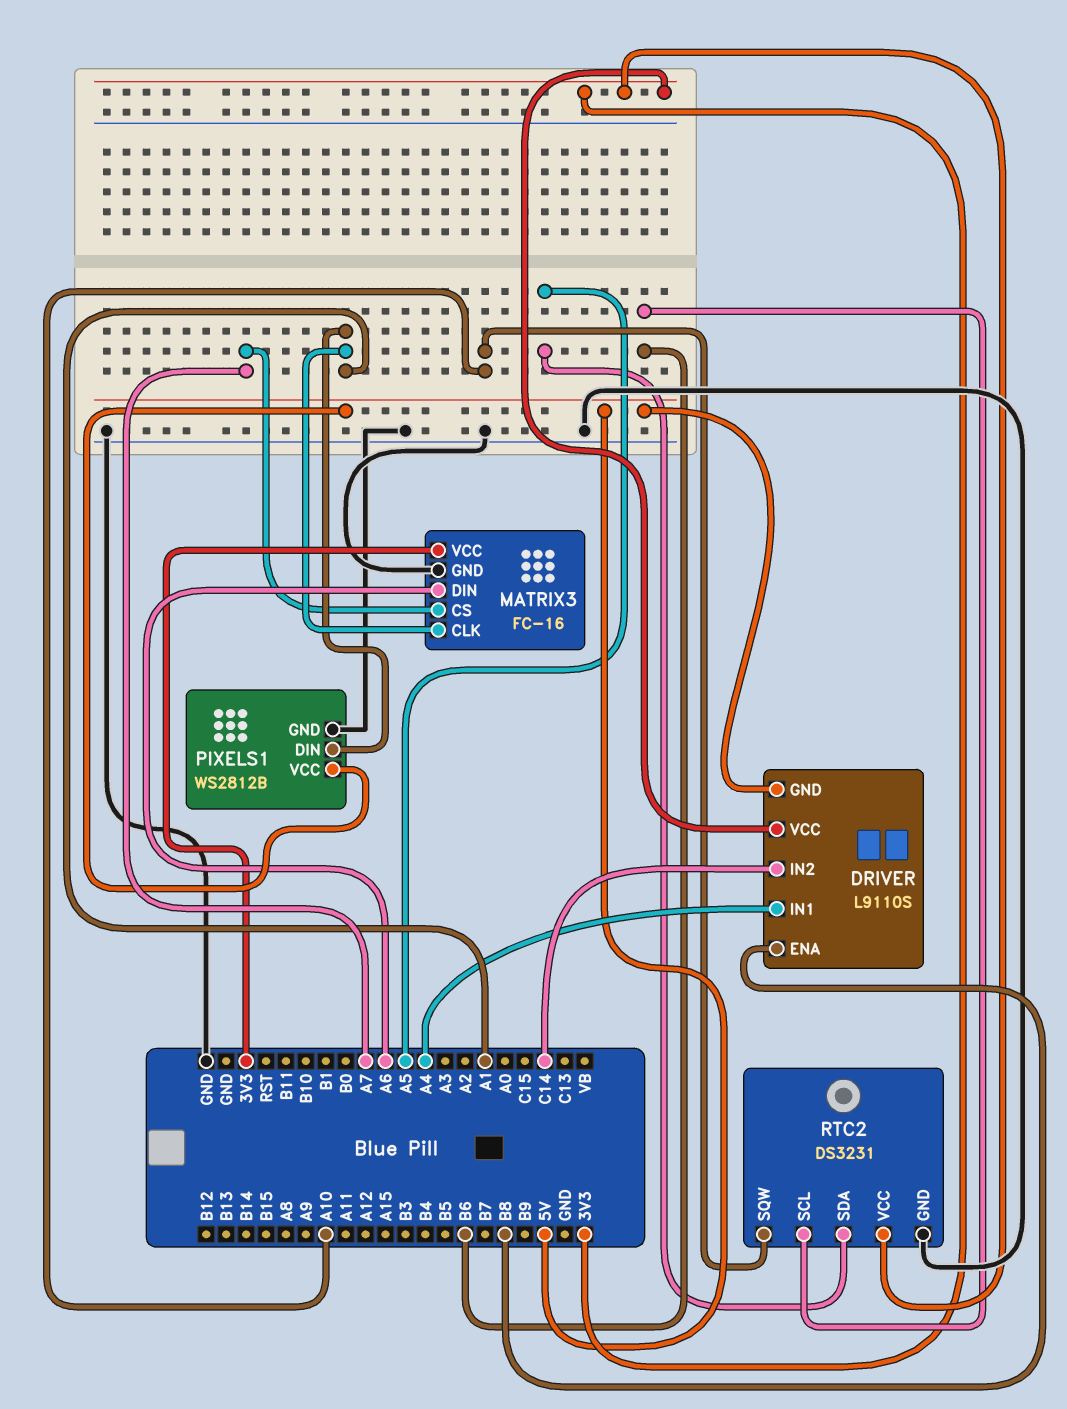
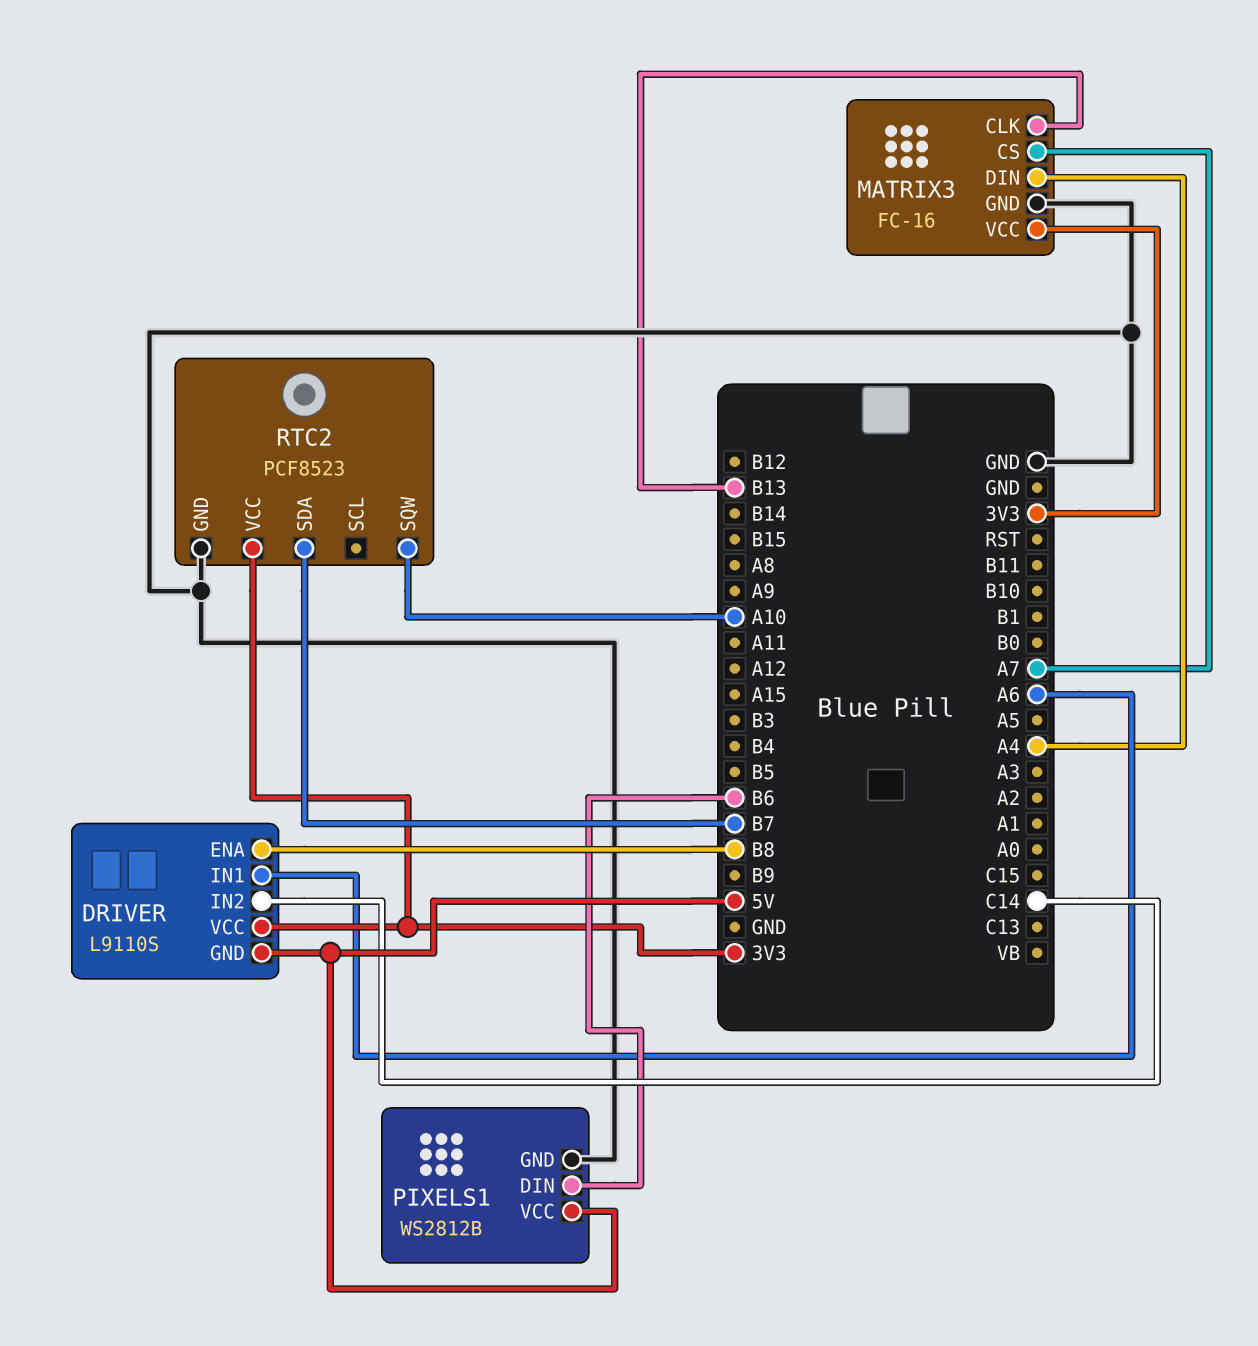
DRIVER pin IN1: A4 -> A6
MATRIX3 pin CLK: A1 -> B13
MATRIX3 pin DIN: A6 -> A4
PIXELS1 pin DIN: A1 -> B6
RTC2: DS3231 -> PCF8523
RTC2 pin SCL: B6 -> none
RTC2 pin SDA: A5 -> B7

